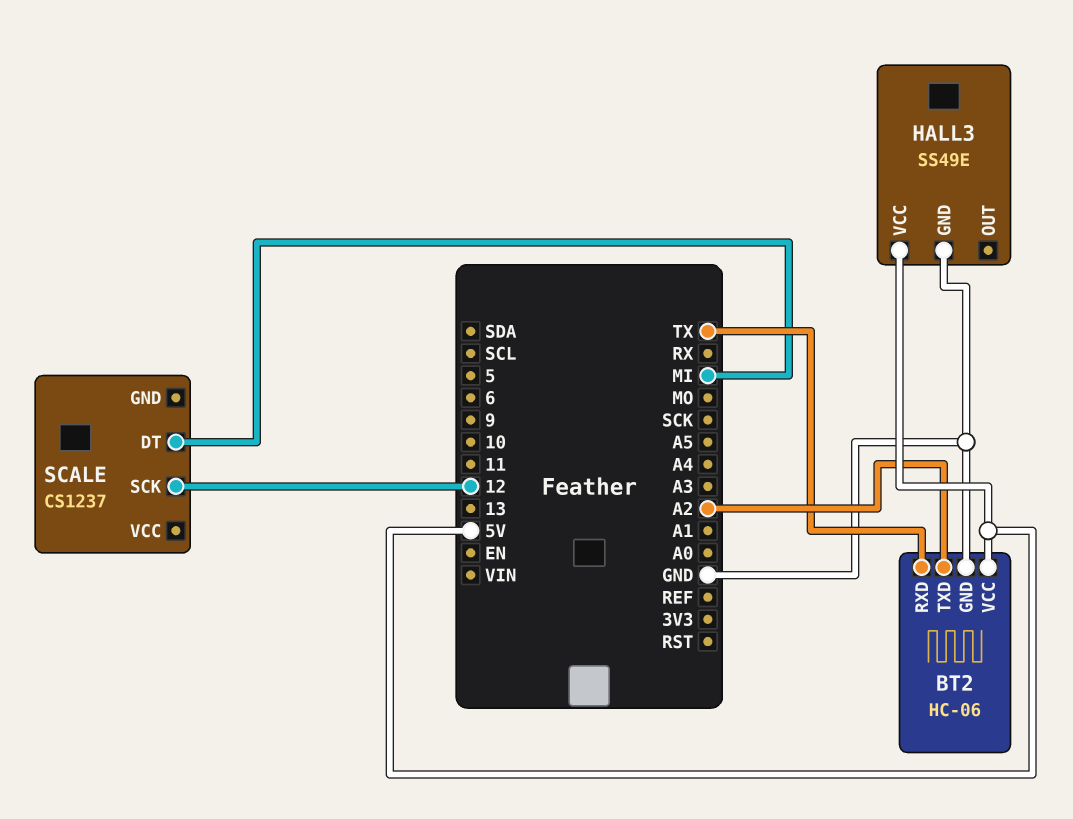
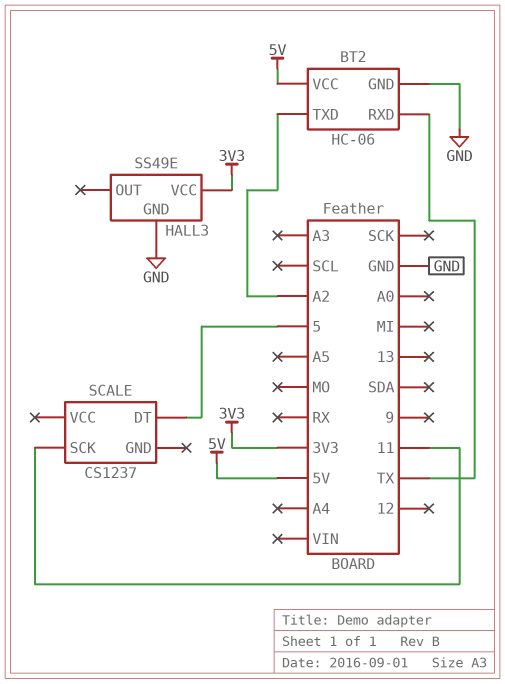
HALL3 pin VCC: 5V -> 3V3
SCALE pin DT: MI -> 5
SCALE pin SCK: 12 -> 11

